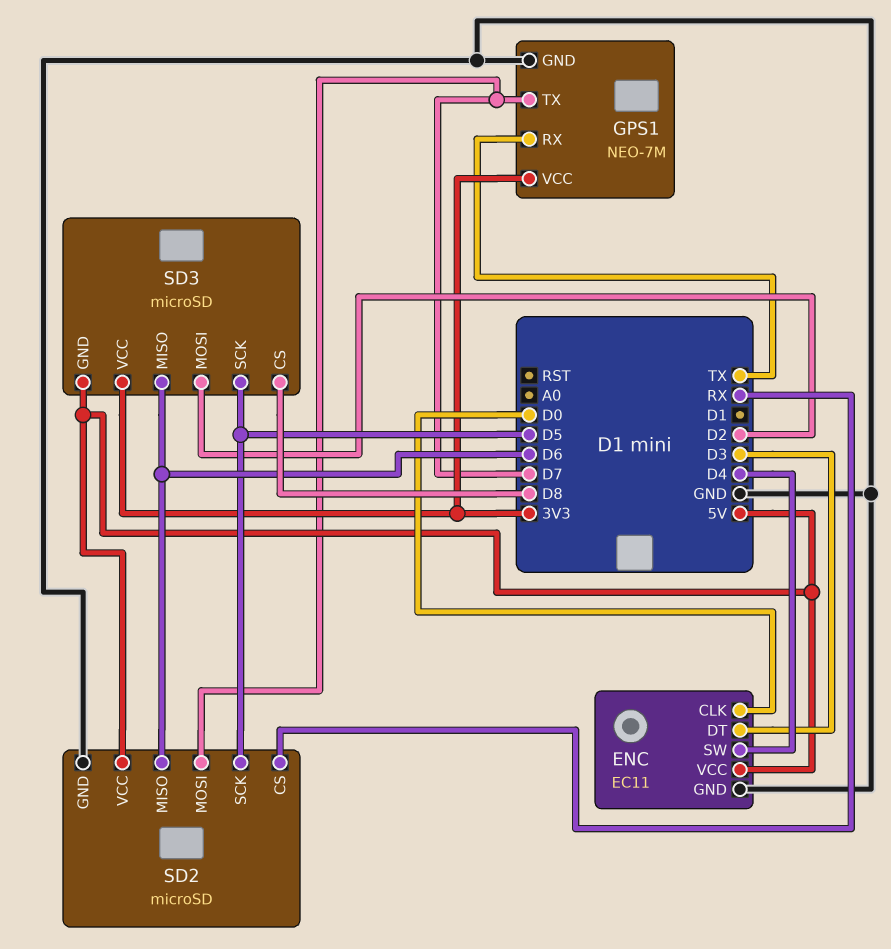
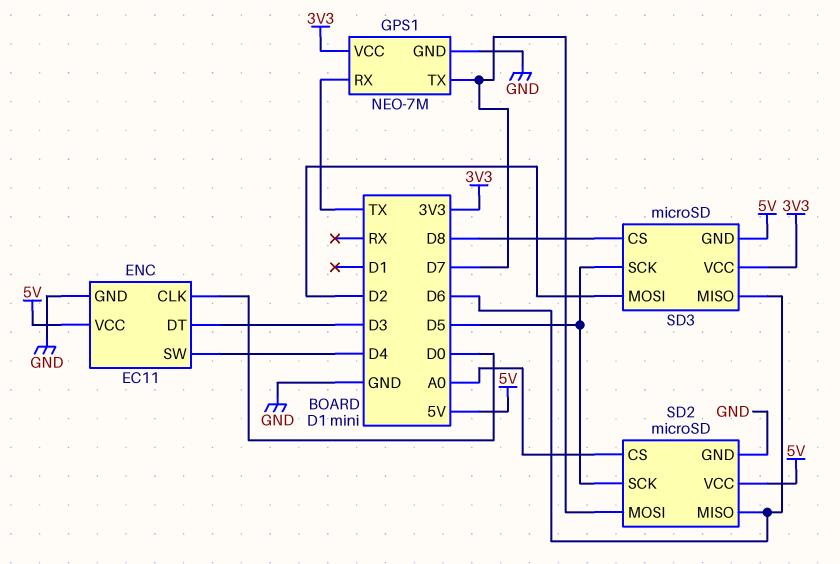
SD2 pin CS: RX -> A0

